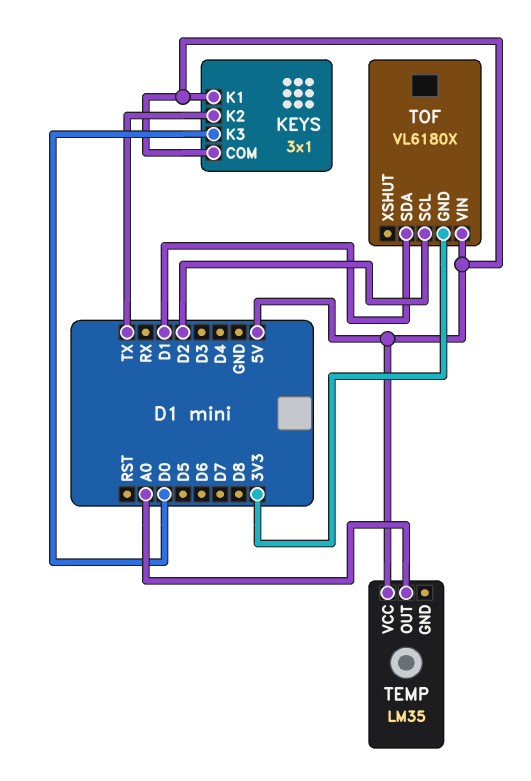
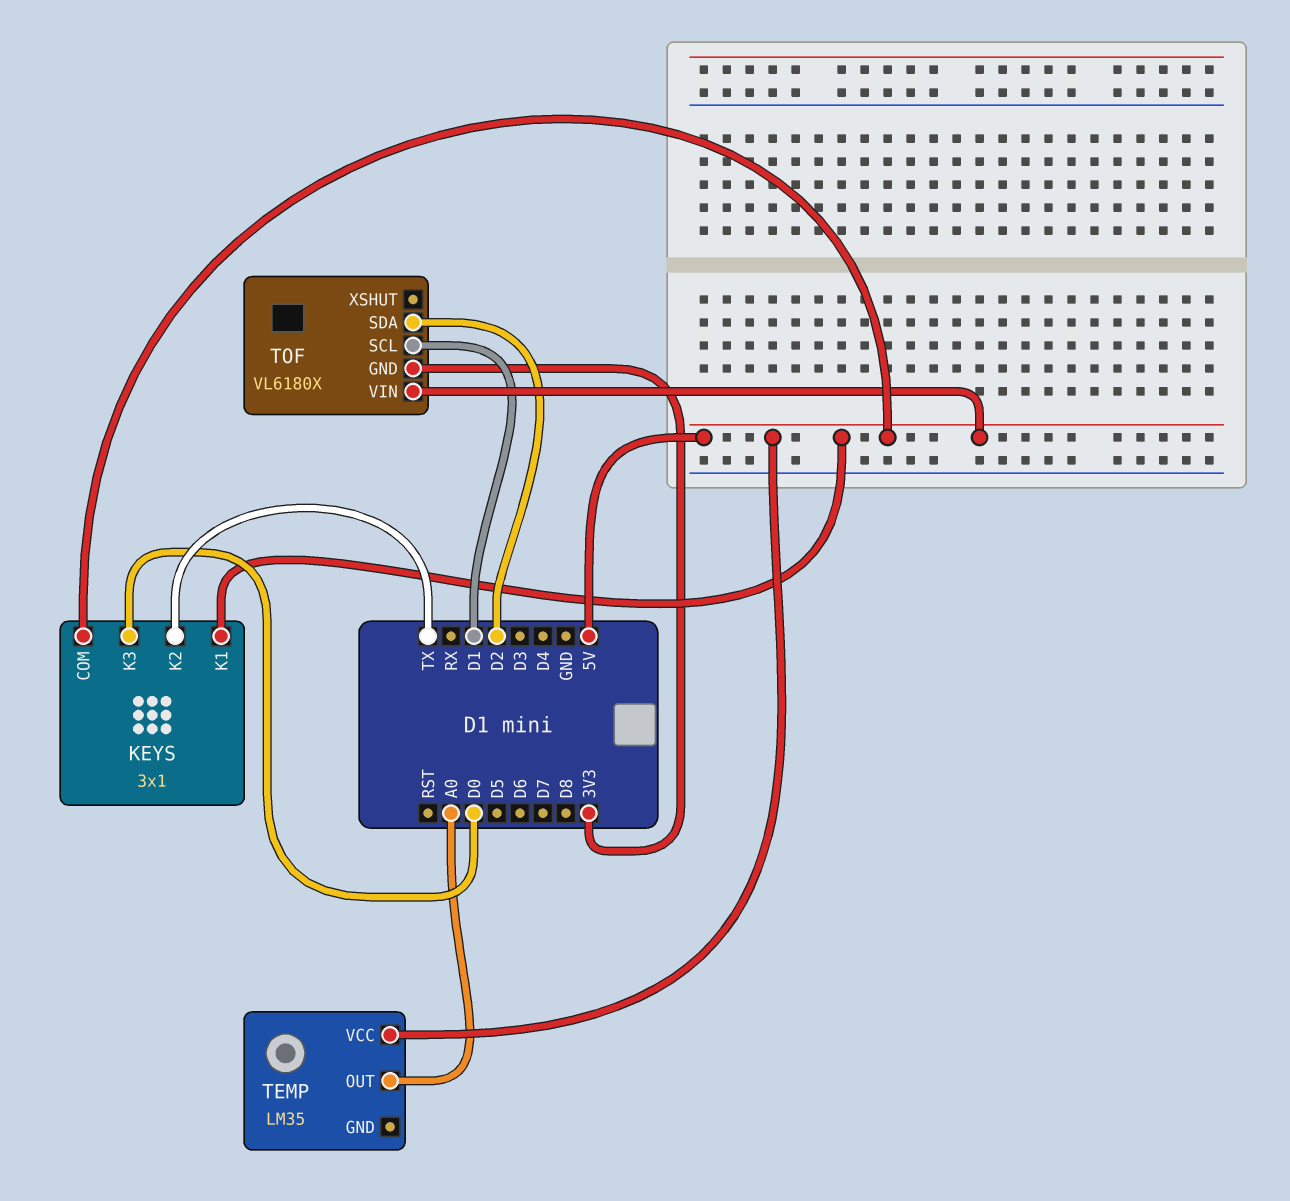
TOF pin SCL: D2 -> D1
TOF pin SDA: D1 -> D2

